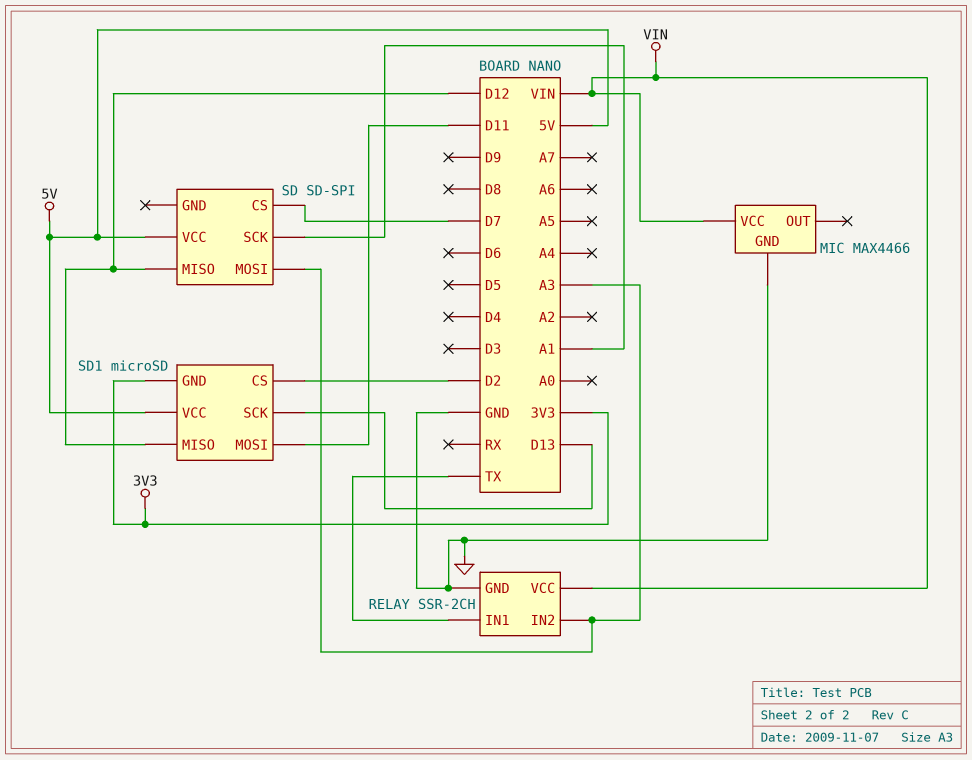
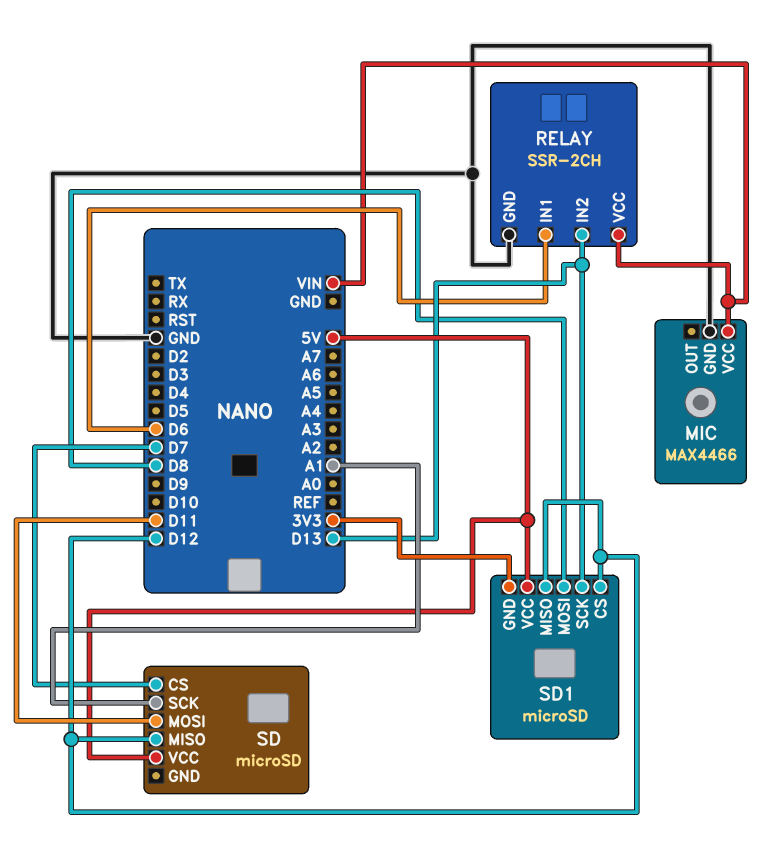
RELAY pin IN1: TX -> D6
RELAY pin IN2: A3 -> D13
SD: SD-SPI -> microSD
SD pin MOSI: A3 -> D11
SD1 pin CS: D2 -> D12
SD1 pin MOSI: D11 -> D8

